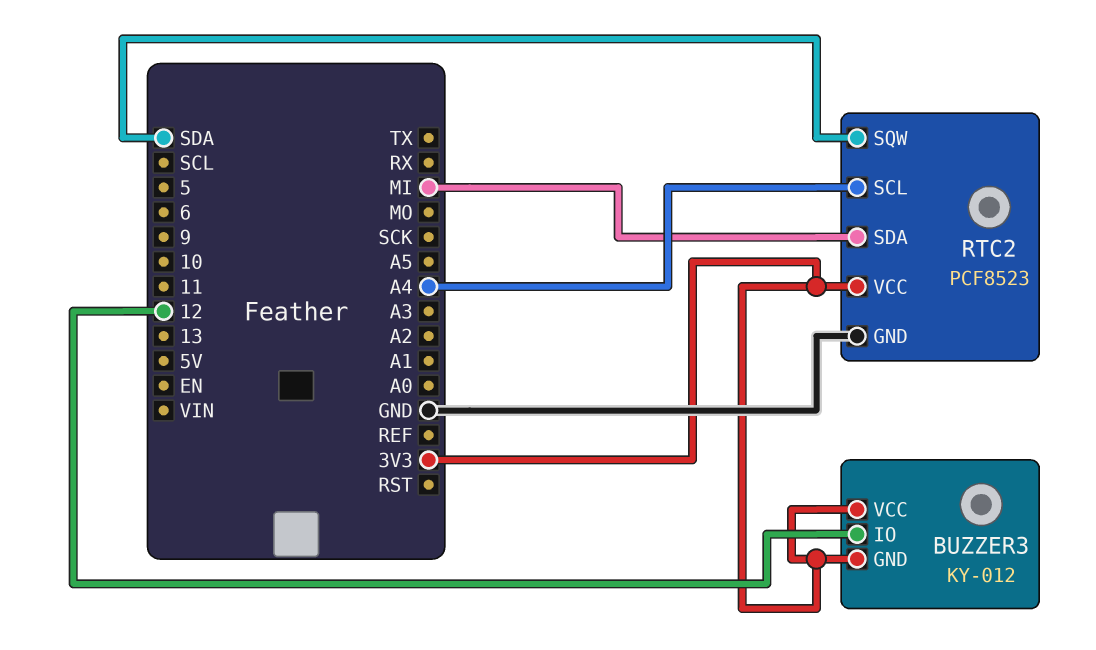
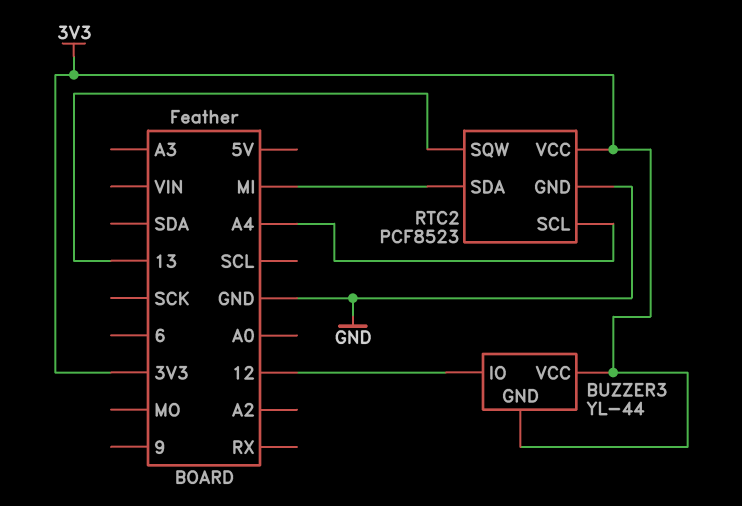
BUZZER3: KY-012 -> YL-44
RTC2 pin SQW: SDA -> 13

